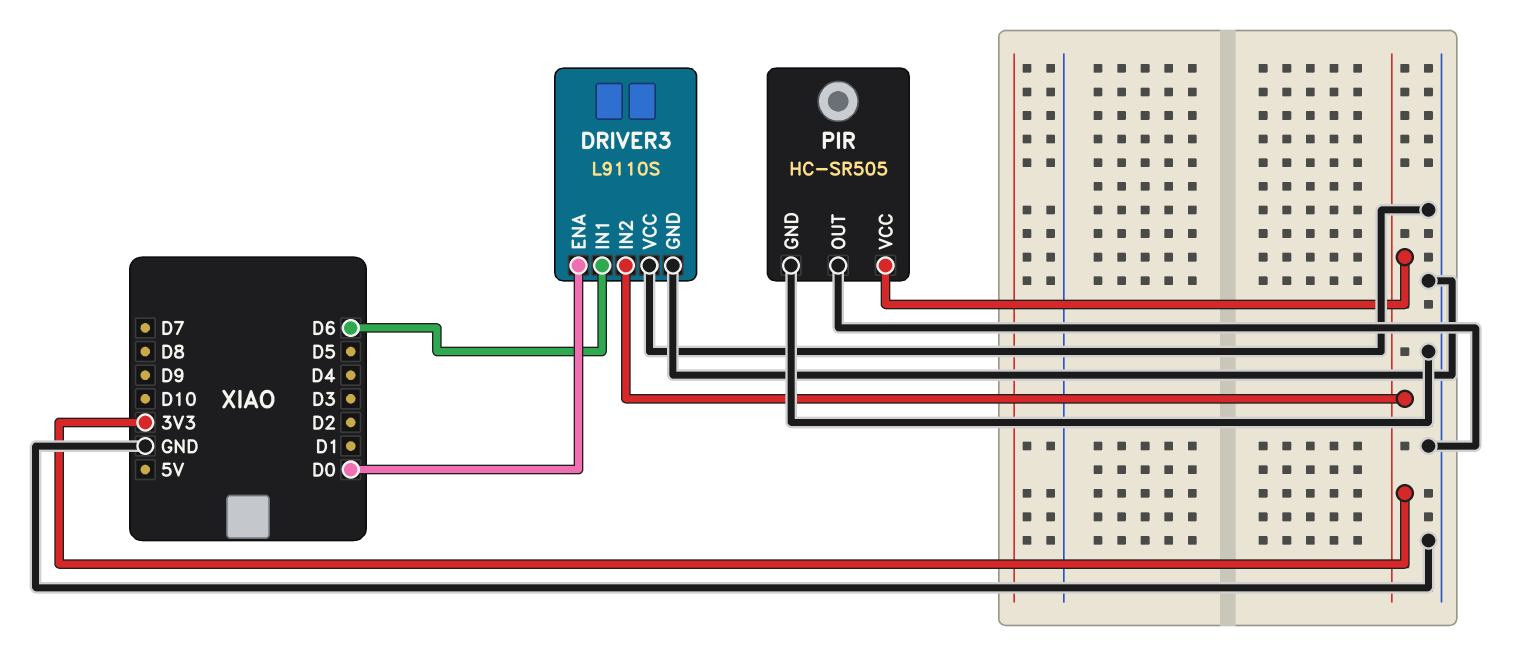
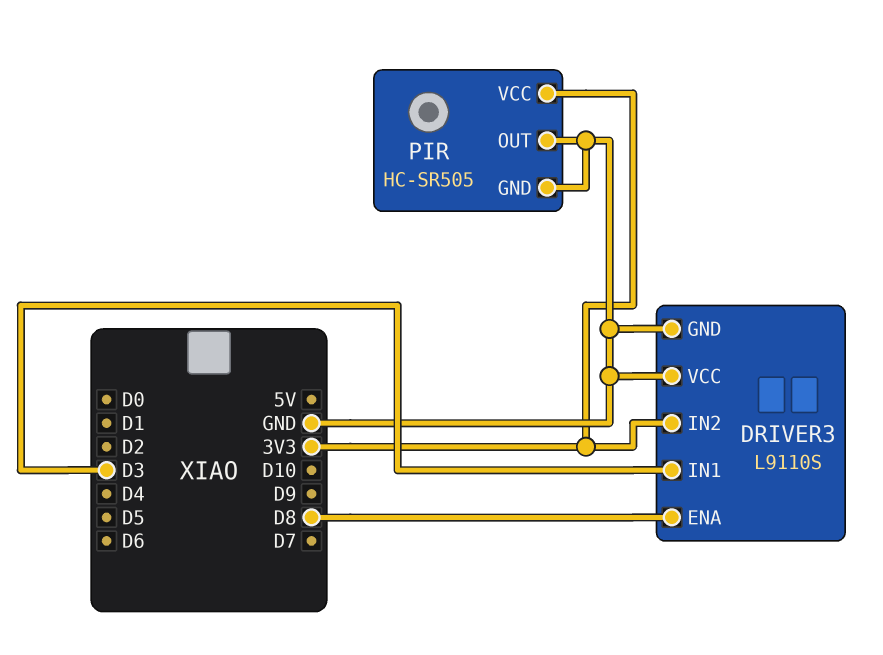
DRIVER3 pin ENA: D0 -> D8
DRIVER3 pin IN1: D6 -> D3

